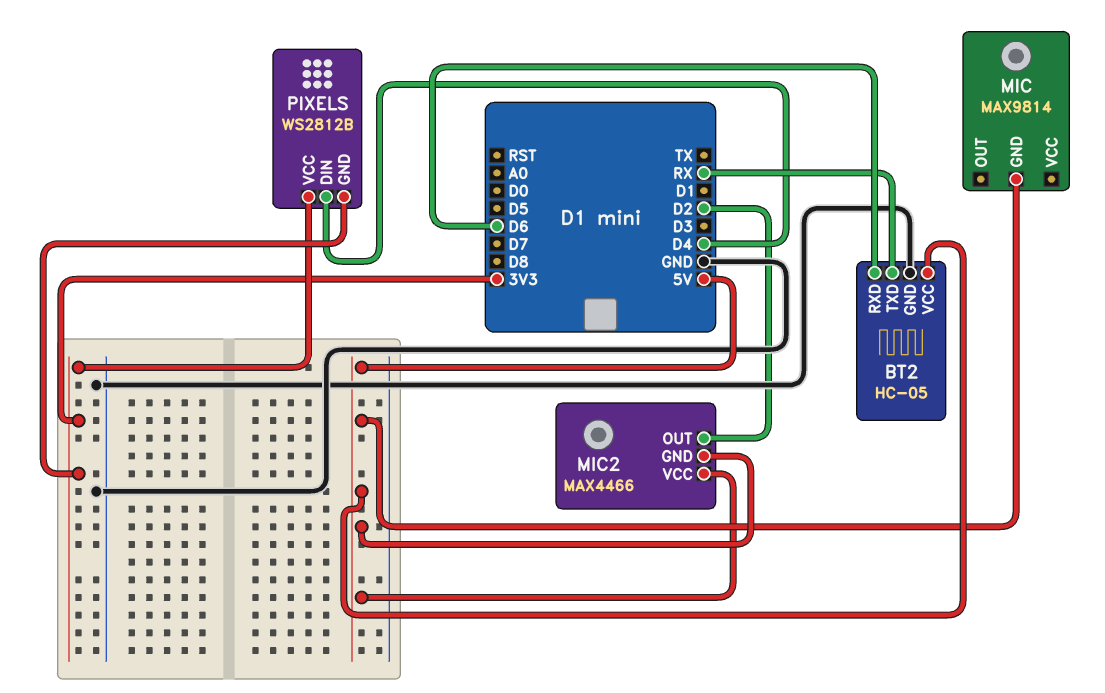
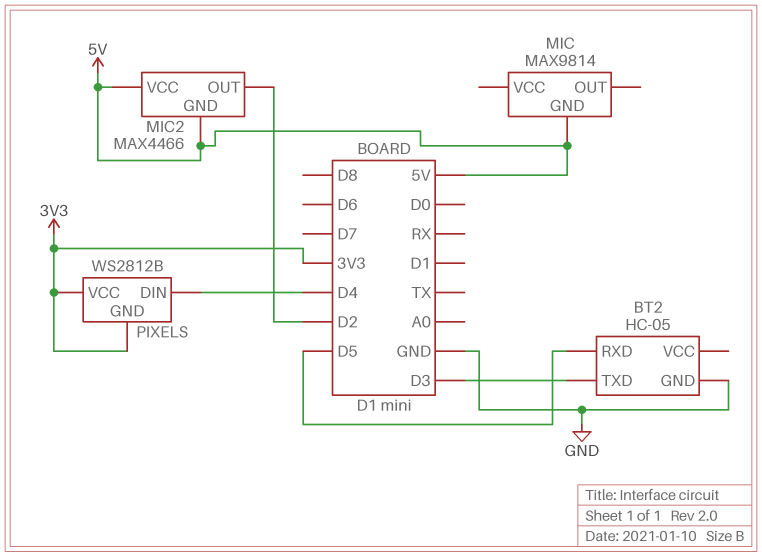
BT2 pin RXD: D6 -> D5
BT2 pin TXD: RX -> D3
BT2 pin VCC: 5V -> none

